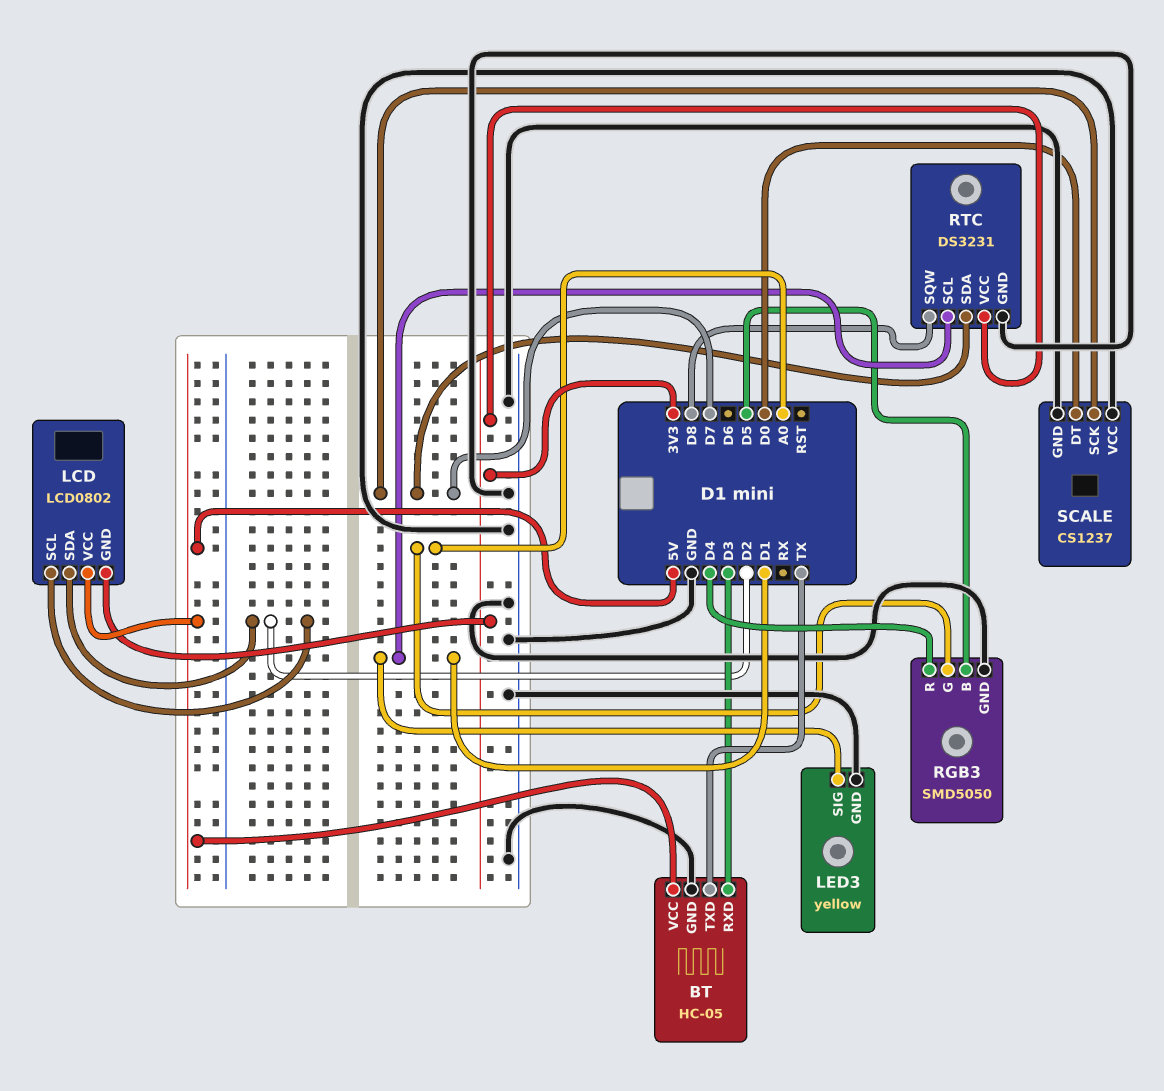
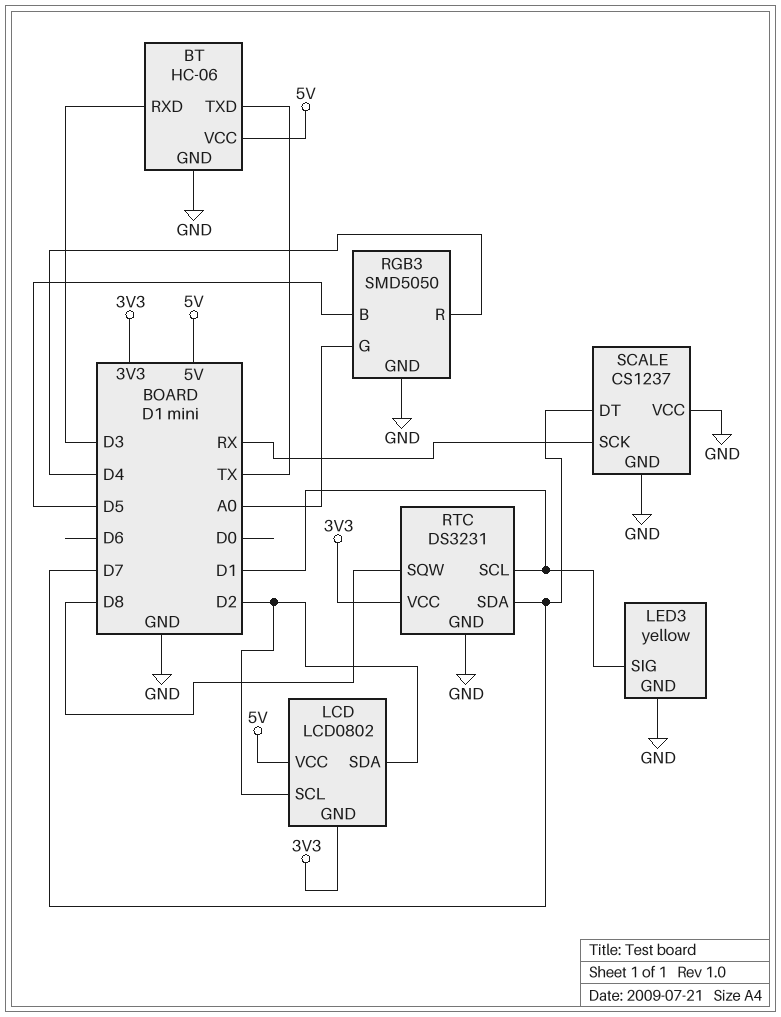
BT: HC-05 -> HC-06
SCALE pin DT: D0 -> D7
SCALE pin SCK: D7 -> RX

